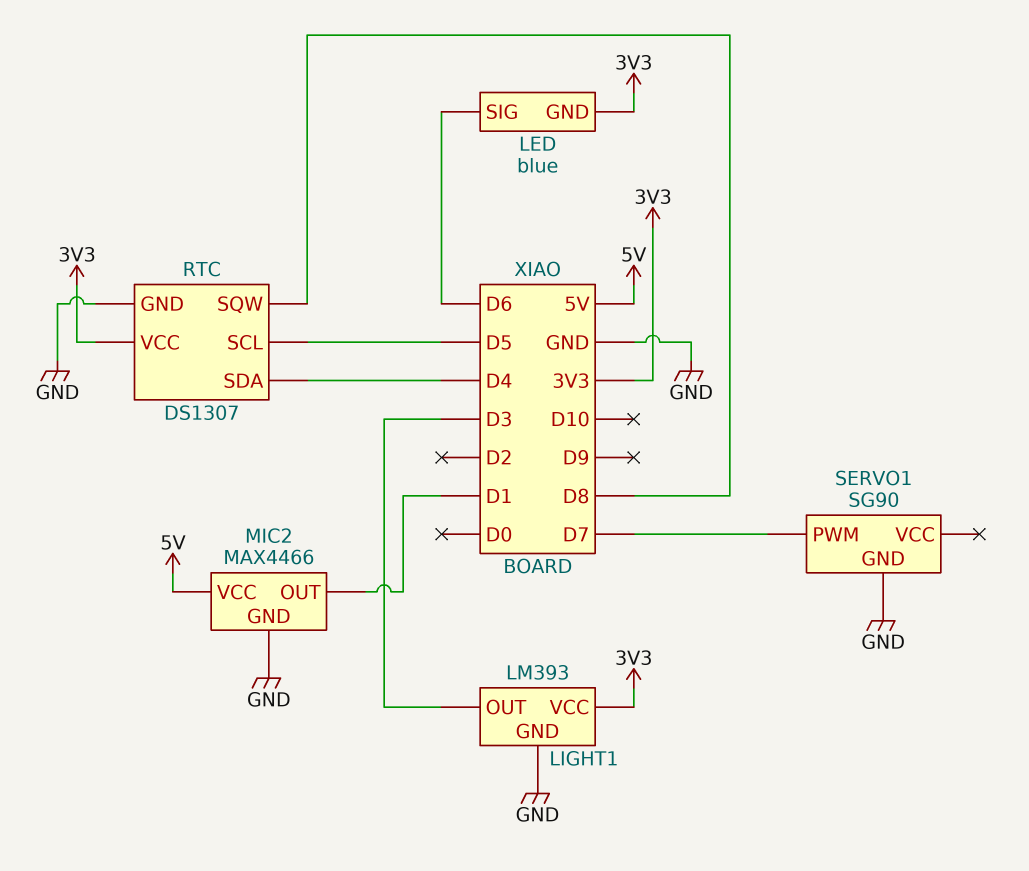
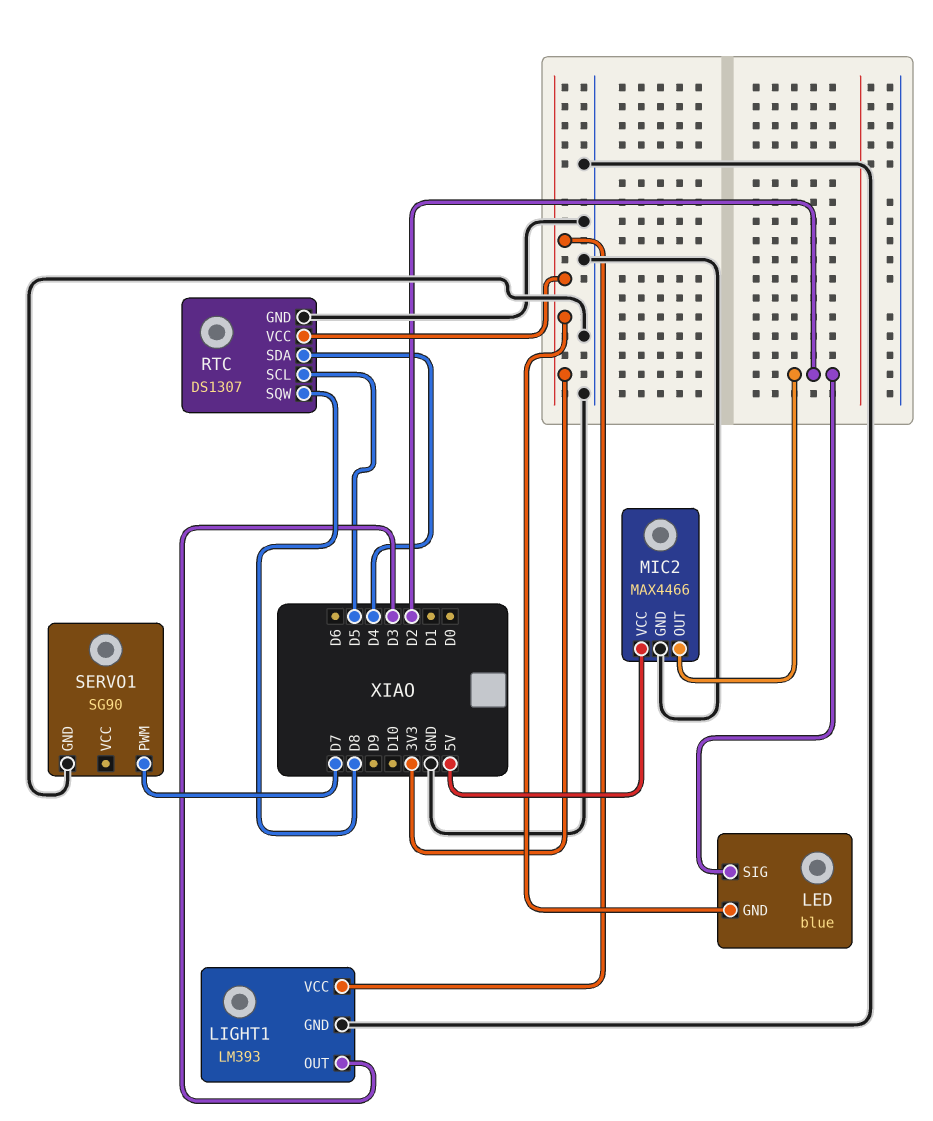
LED pin SIG: D6 -> D2
MIC2 pin OUT: D1 -> D2

